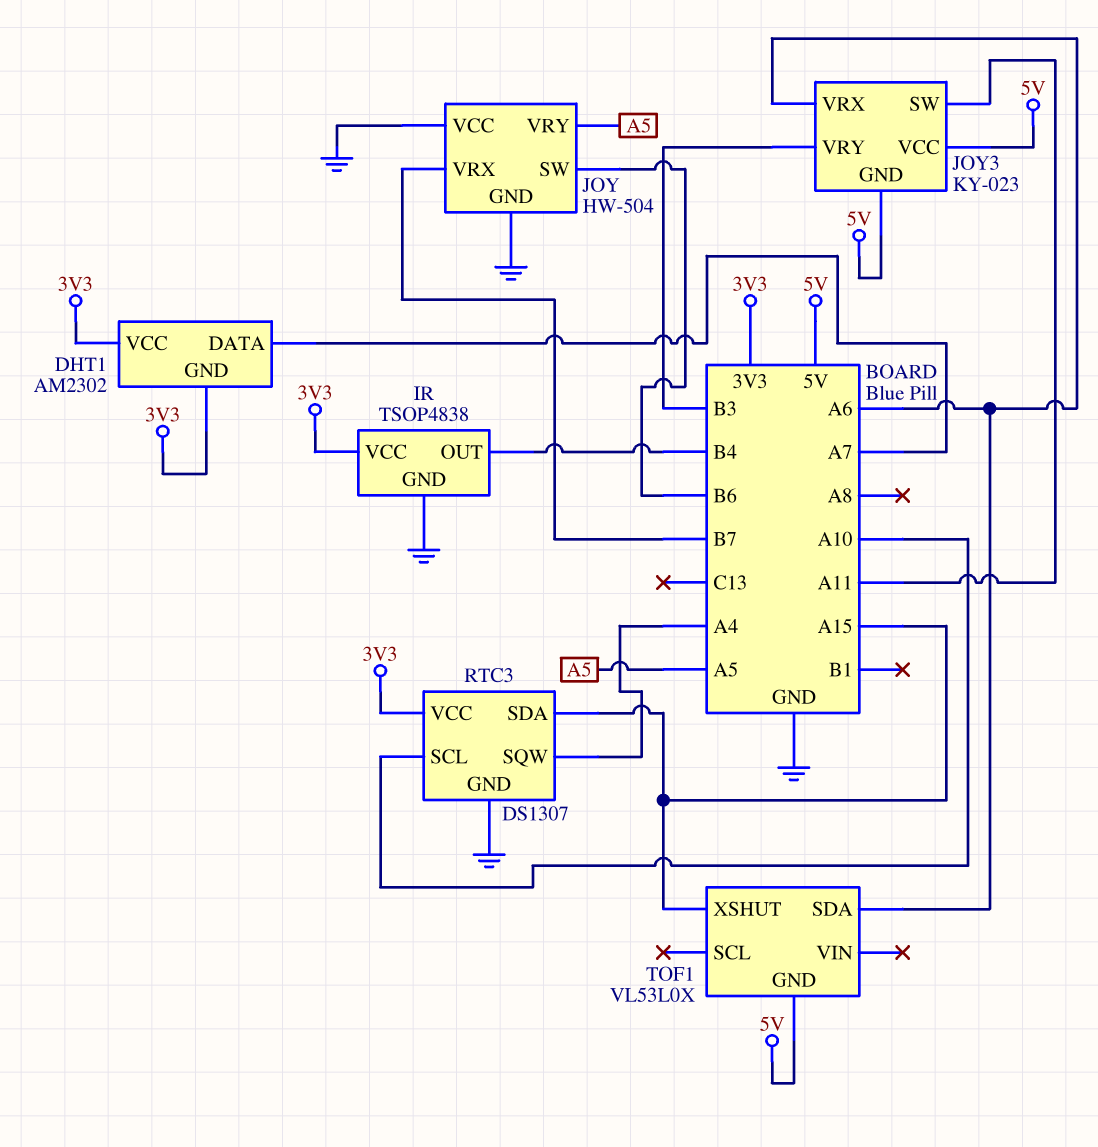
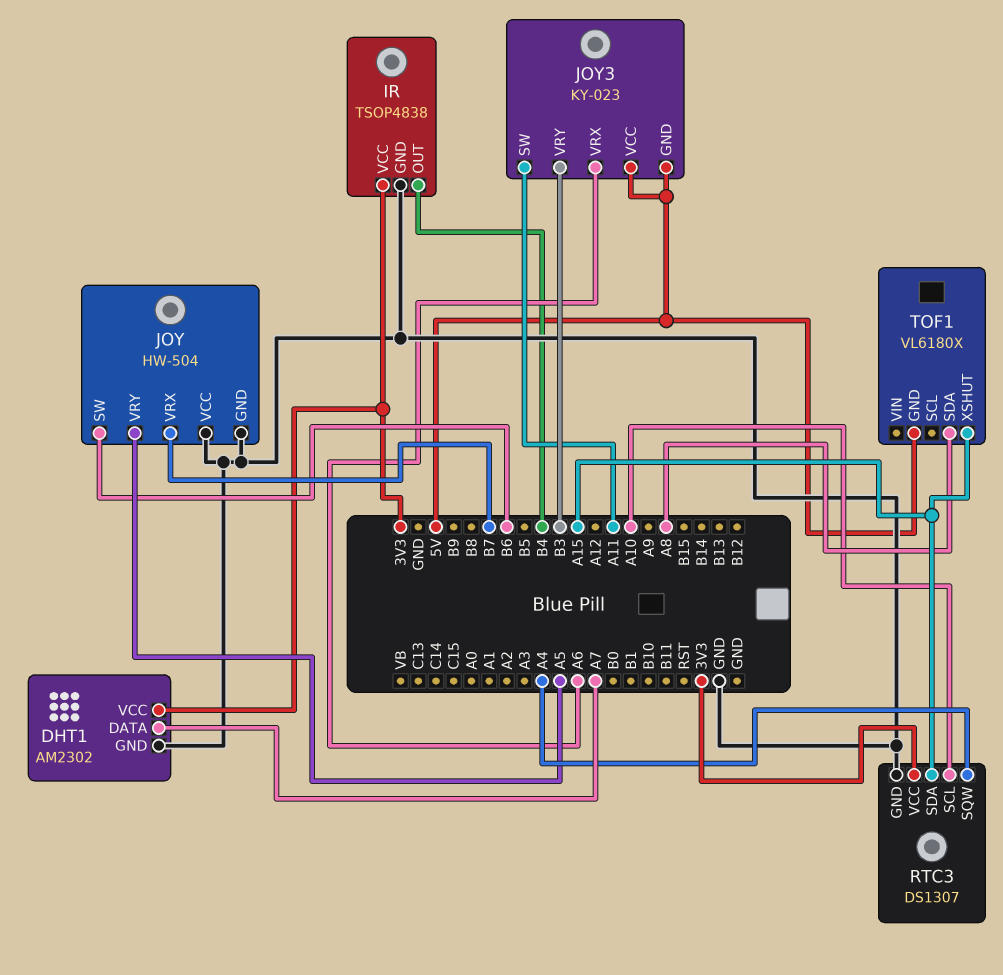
DHT1 pin GND: 3V3 -> GND
TOF1: VL53L0X -> VL6180X
TOF1 pin SDA: A6 -> A8

